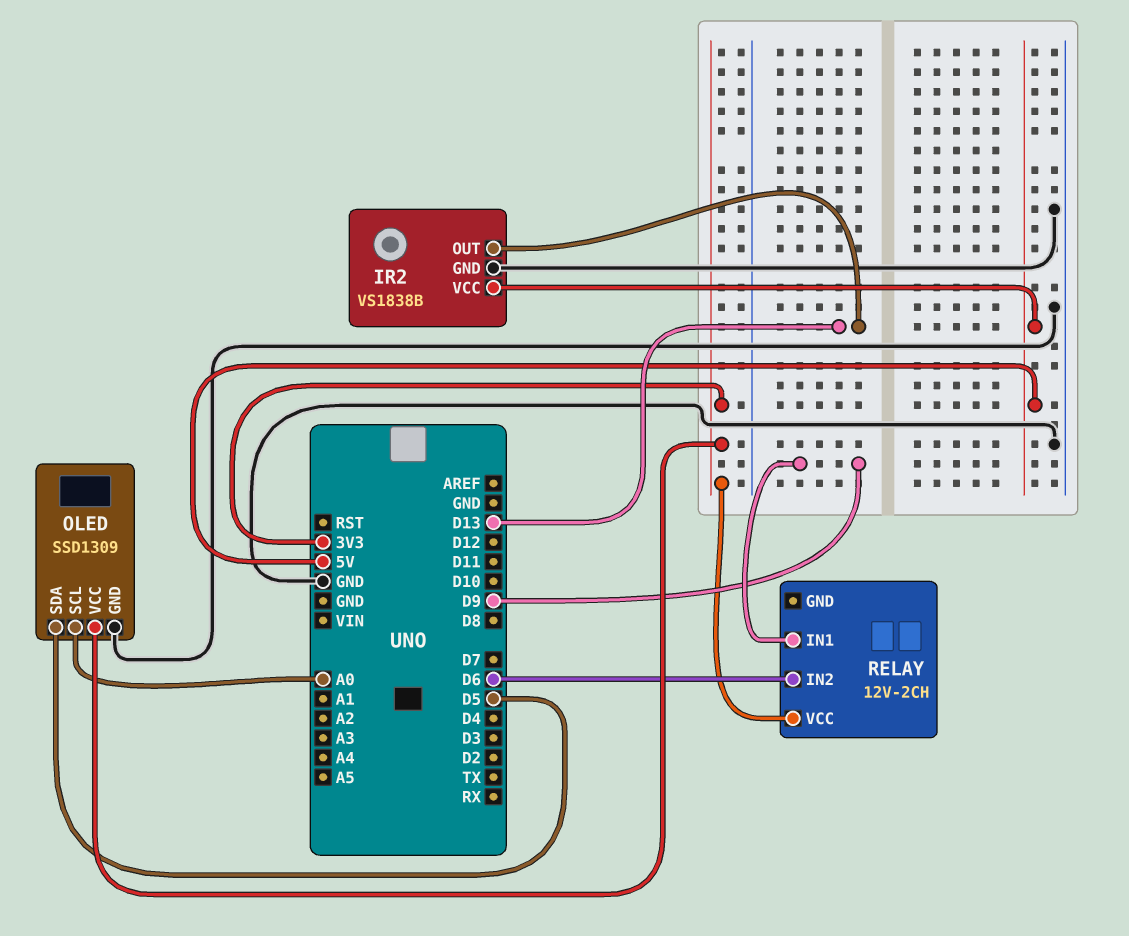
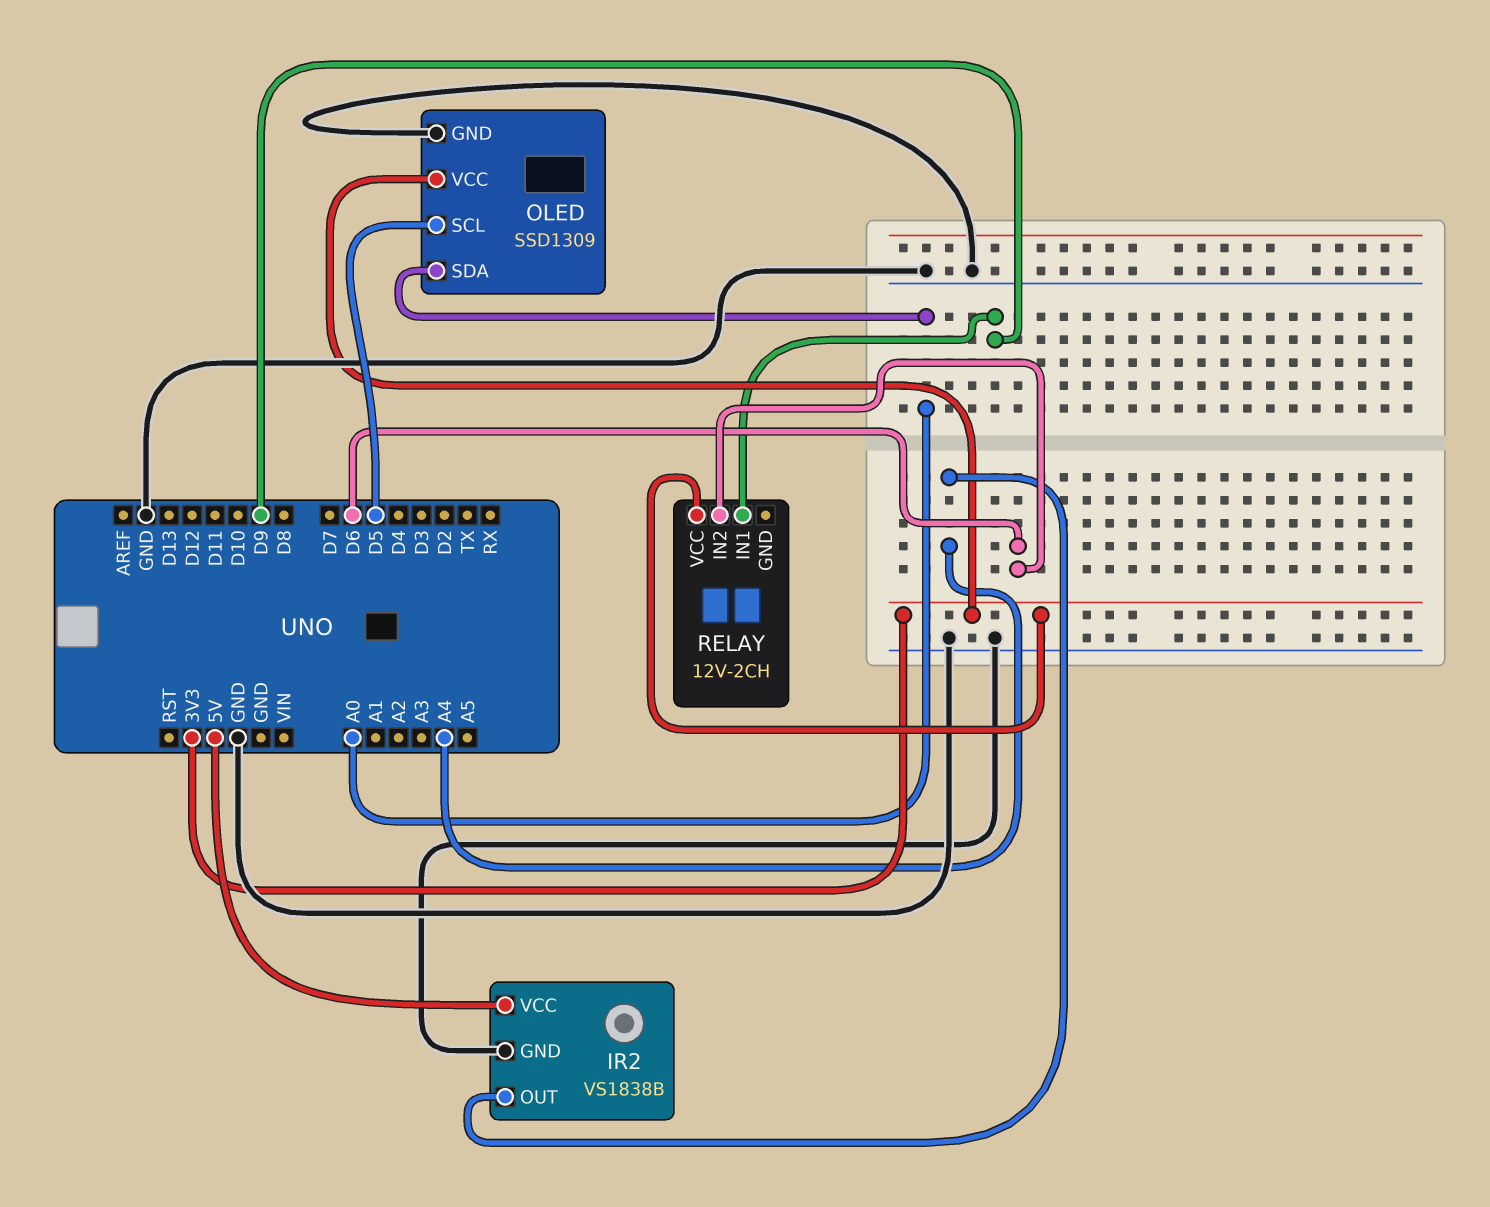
IR2 pin OUT: D13 -> A4
OLED pin SCL: A0 -> D5
OLED pin SDA: D5 -> A0

